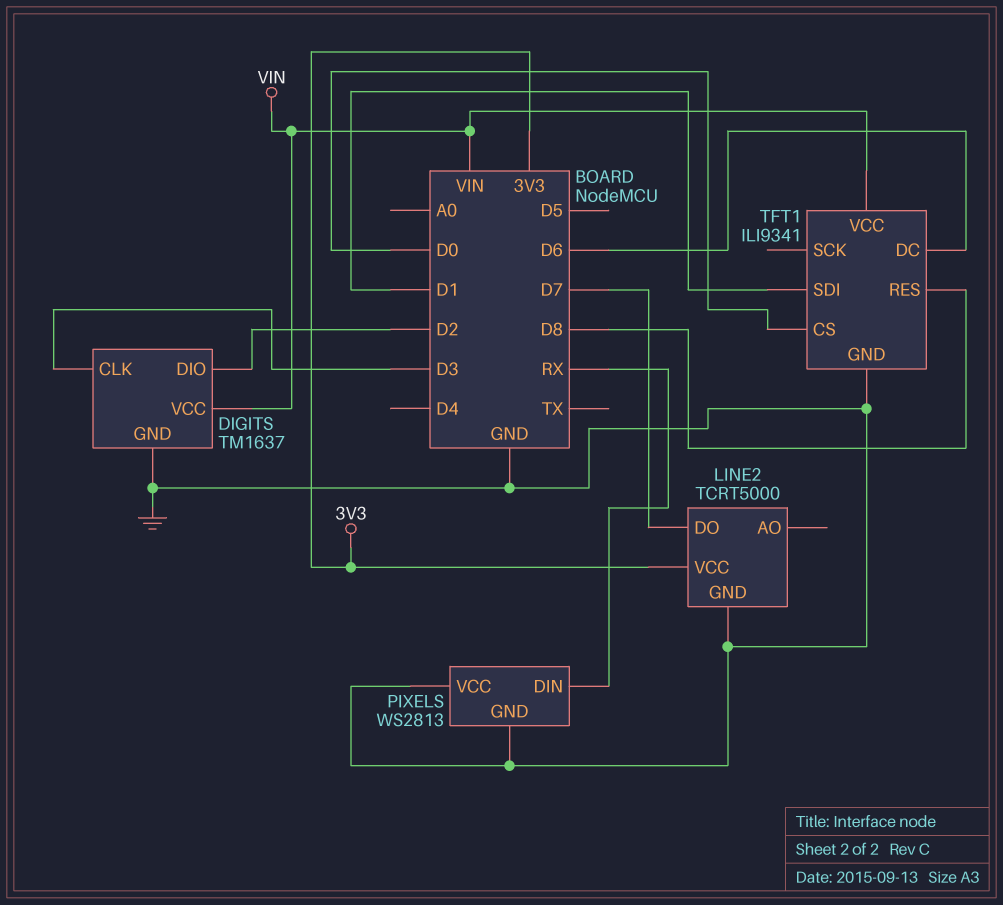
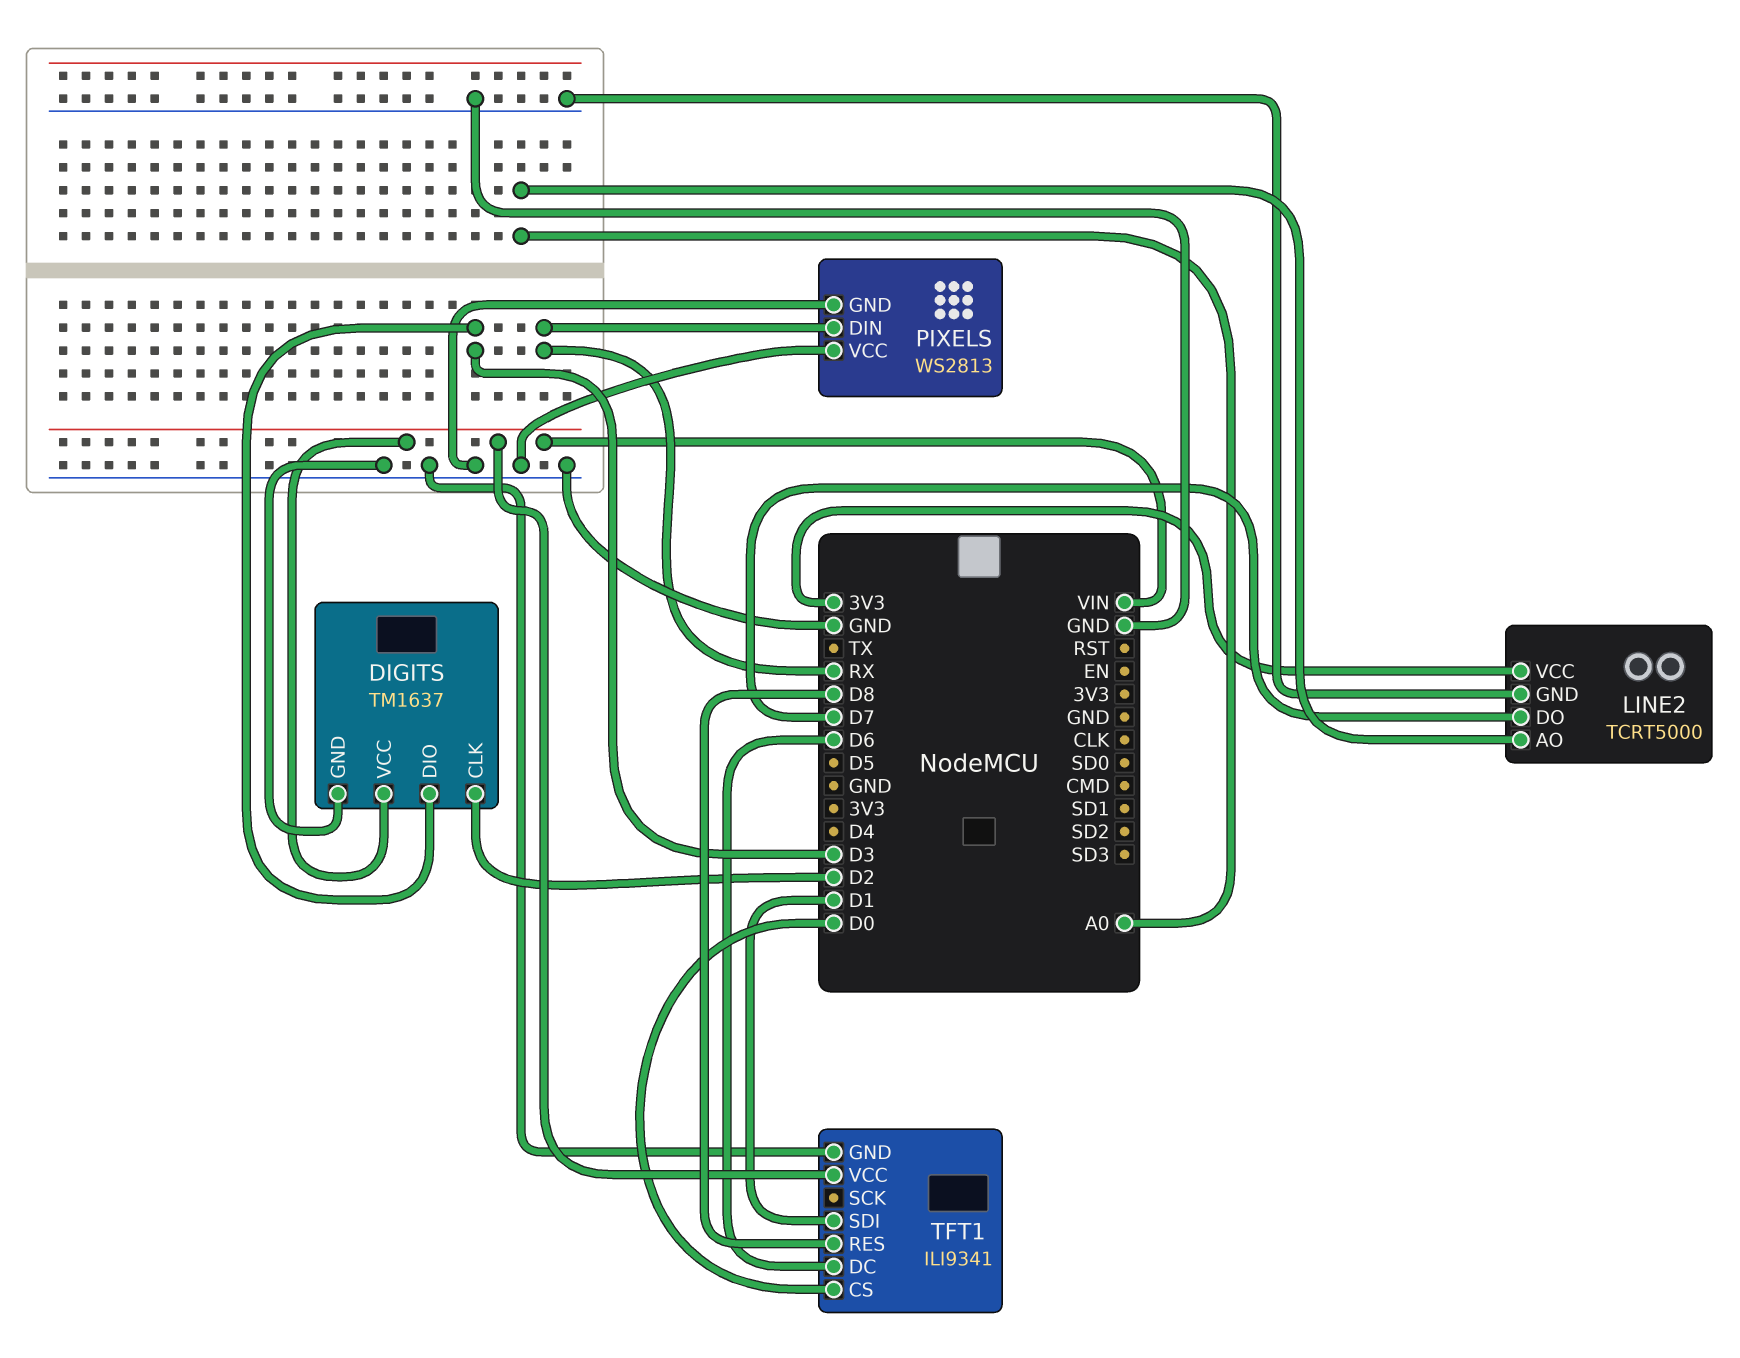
DIGITS pin CLK: D3 -> D2
DIGITS pin DIO: D2 -> D3
LINE2 pin AO: none -> A0

